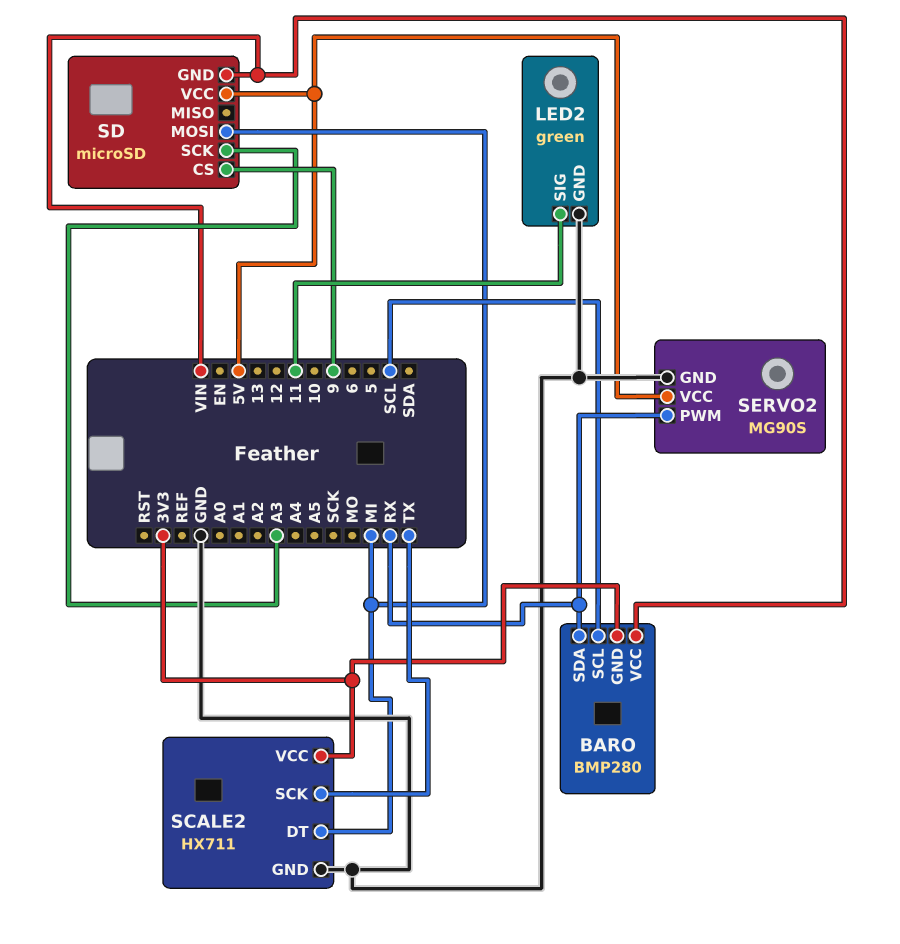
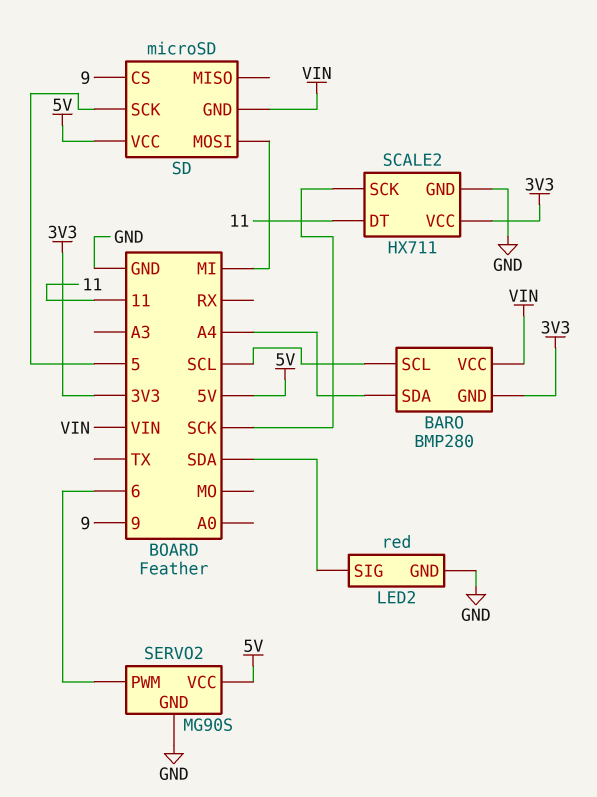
BARO pin SDA: RX -> A4
LED2: green -> red
LED2 pin SIG: 11 -> SDA
SCALE2 pin DT: MI -> 11
SCALE2 pin SCK: TX -> SCK
SD pin SCK: A3 -> 5
SERVO2 pin PWM: RX -> 6

